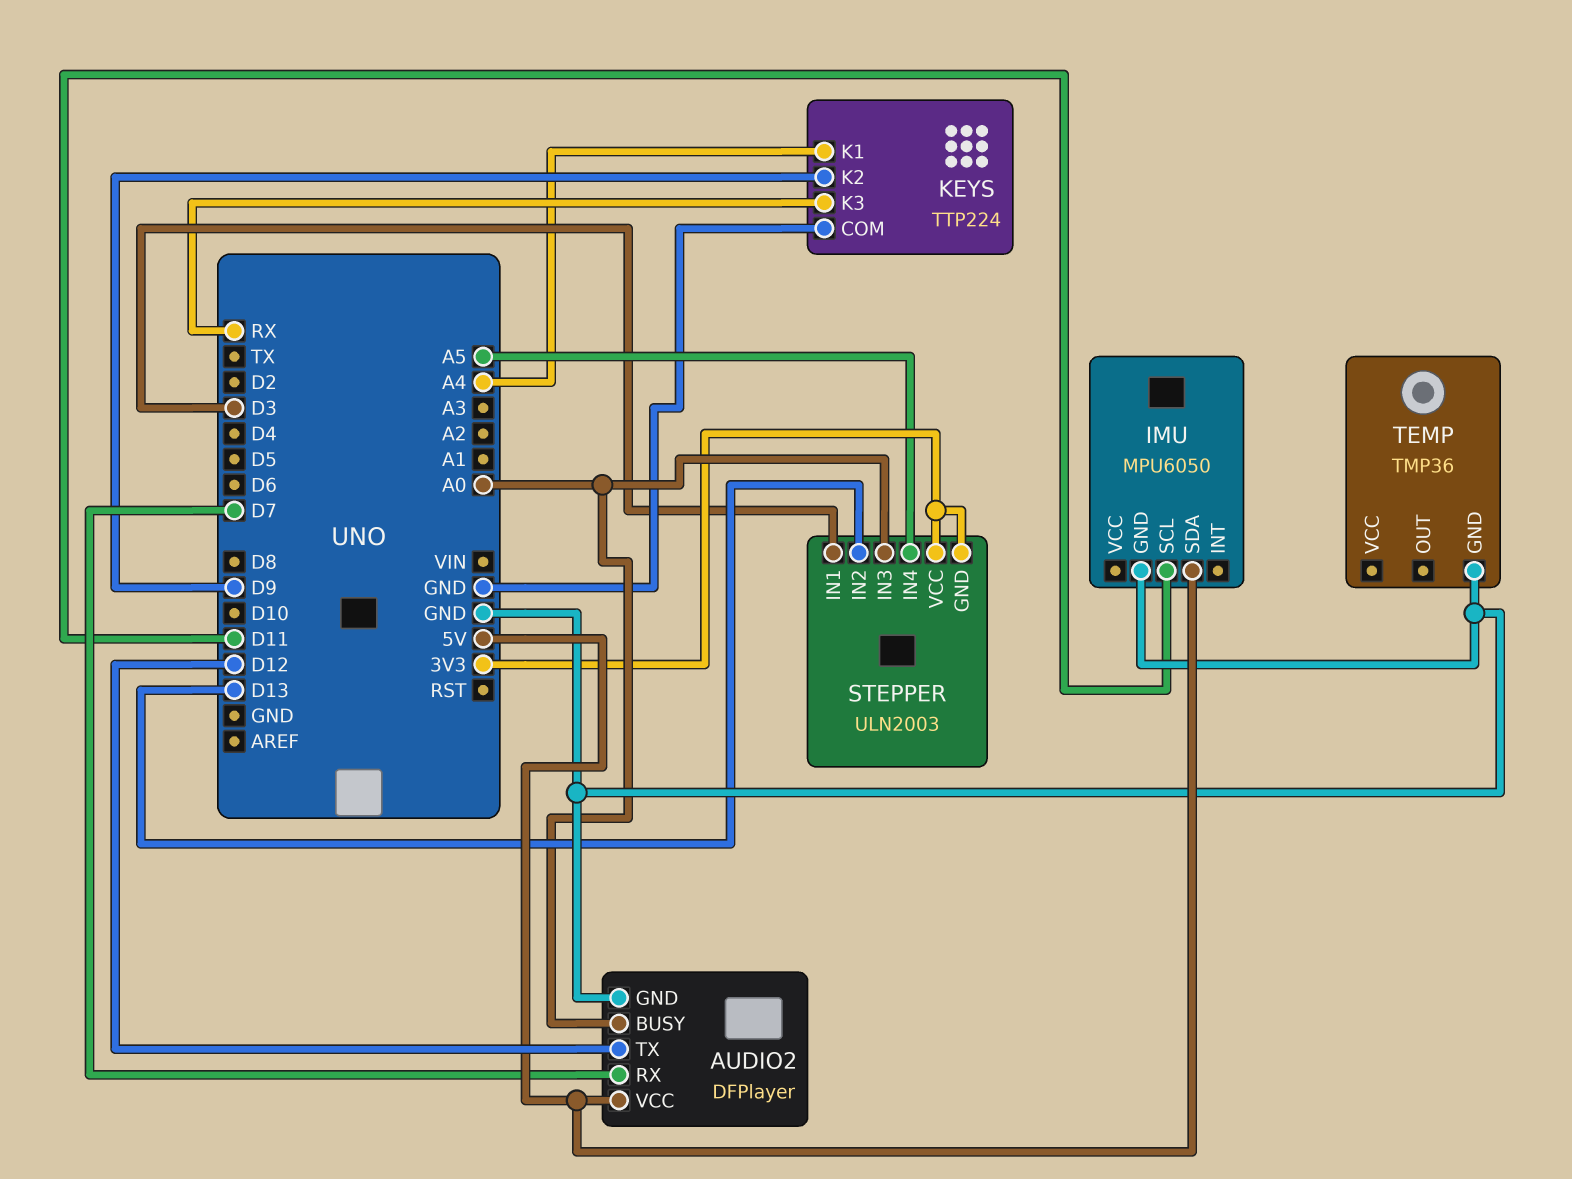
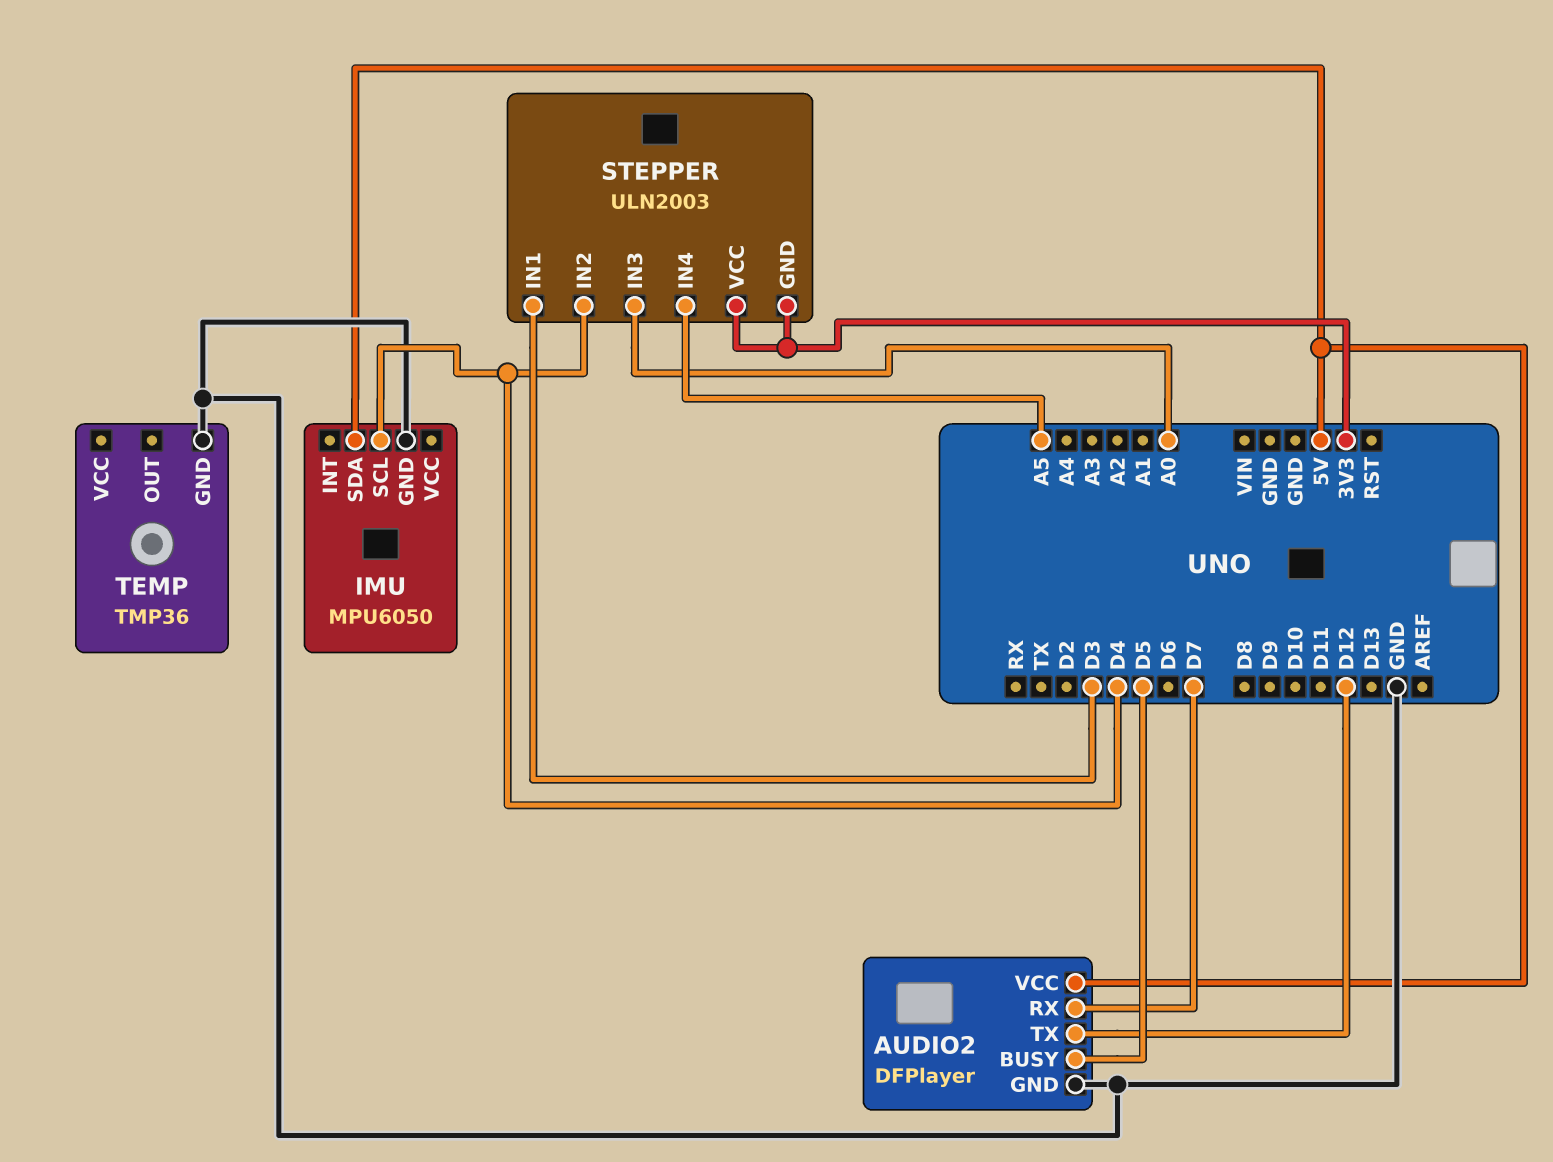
AUDIO2 pin BUSY: A0 -> D5
IMU pin SCL: D11 -> D4
KEYS: TTP224 -> none
KEYS pin COM: GND -> none
KEYS pin K1: A4 -> none
KEYS pin K2: D9 -> none
KEYS pin K3: RX -> none
STEPPER pin IN2: D13 -> D4

